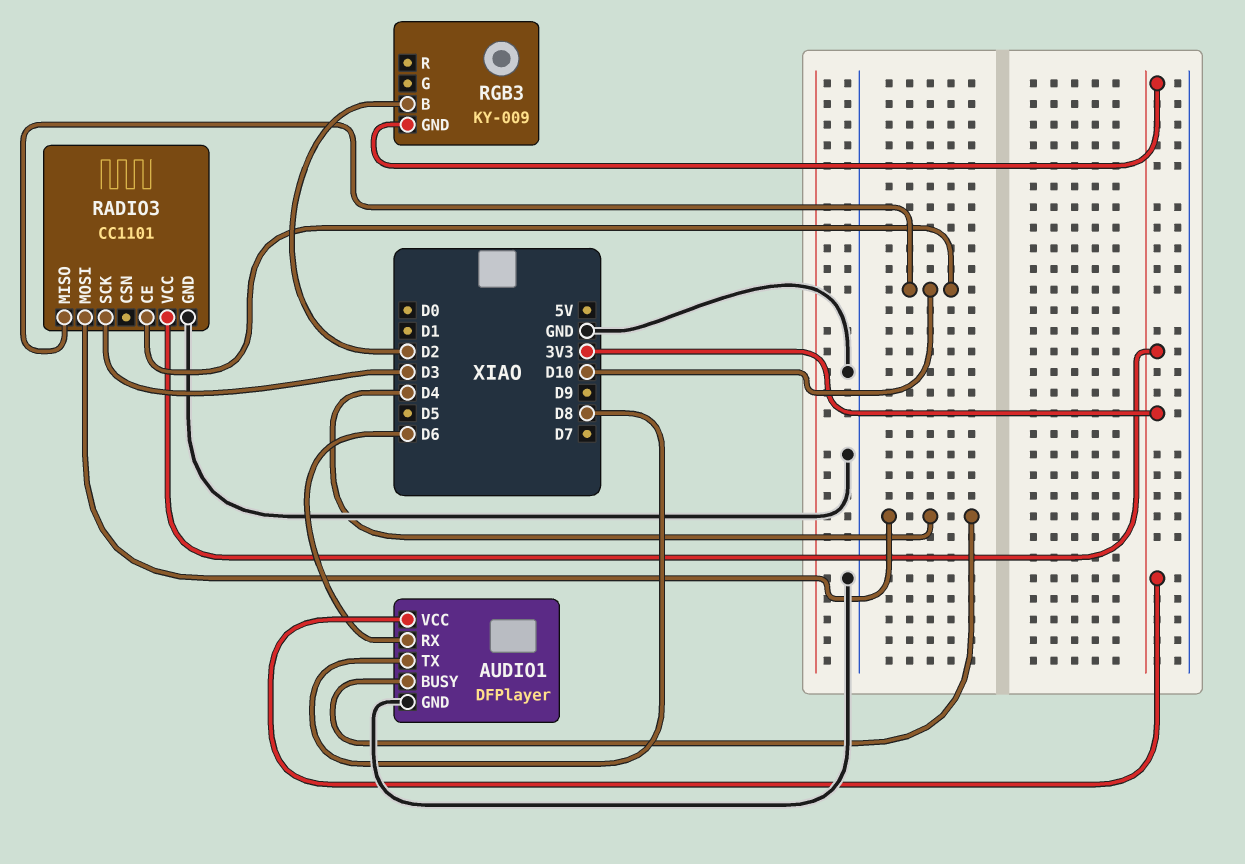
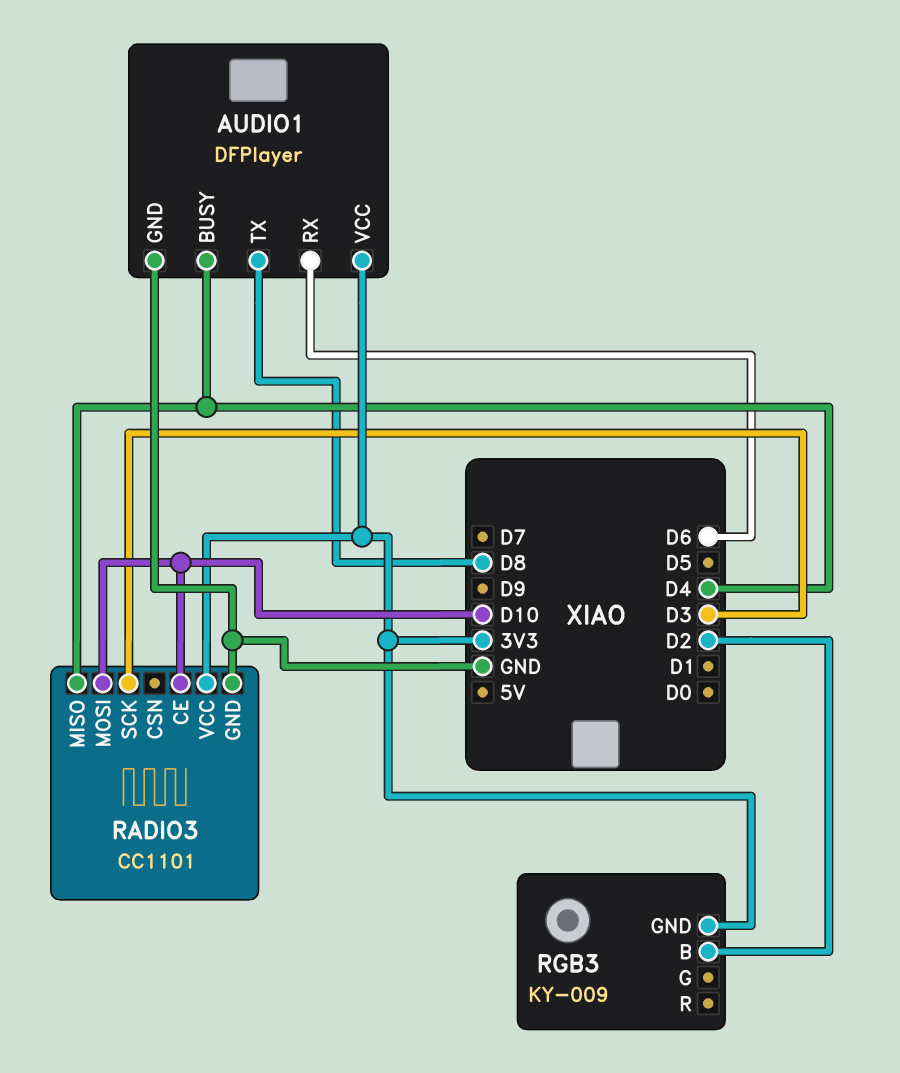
RADIO3 pin MISO: D10 -> D4
RADIO3 pin MOSI: D4 -> D10

